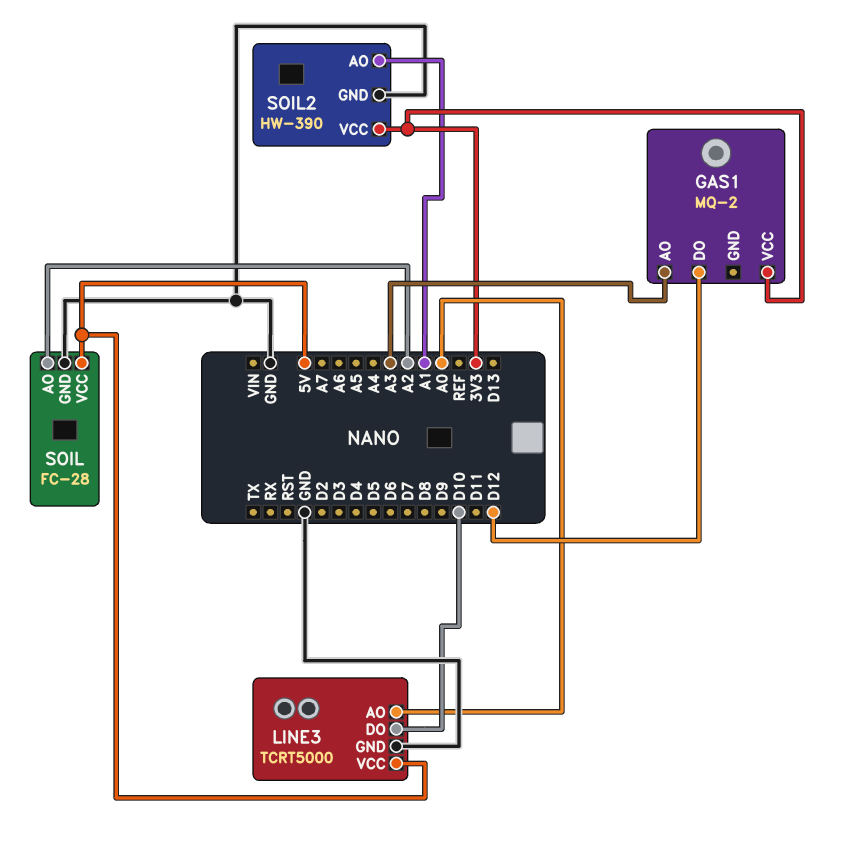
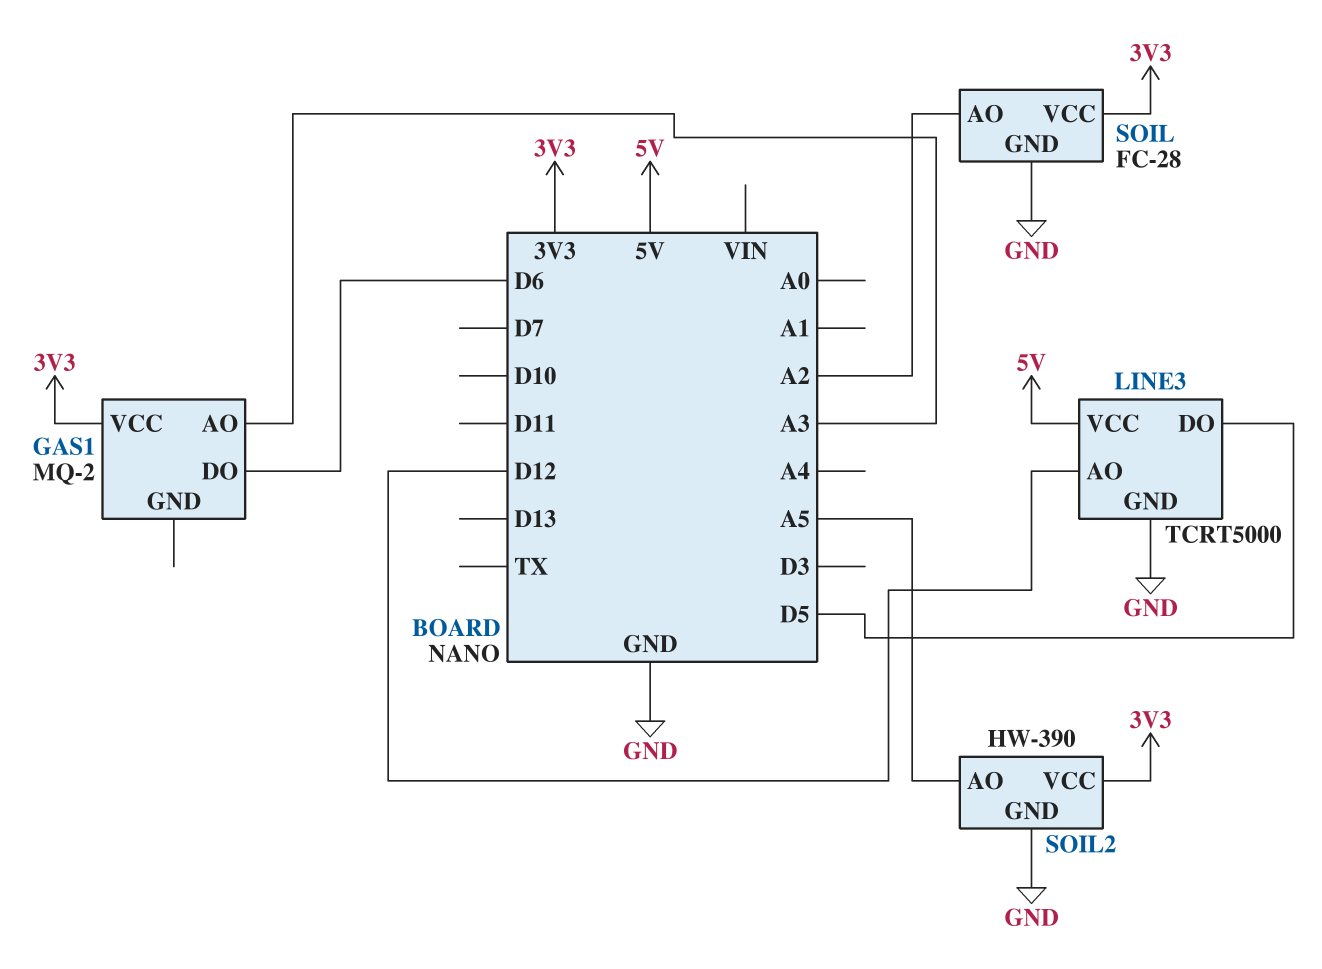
GAS1 pin DO: D12 -> D6
LINE3 pin AO: A0 -> D12
LINE3 pin DO: D10 -> D5
SOIL pin VCC: 5V -> 3V3
SOIL2 pin AO: A1 -> A5

